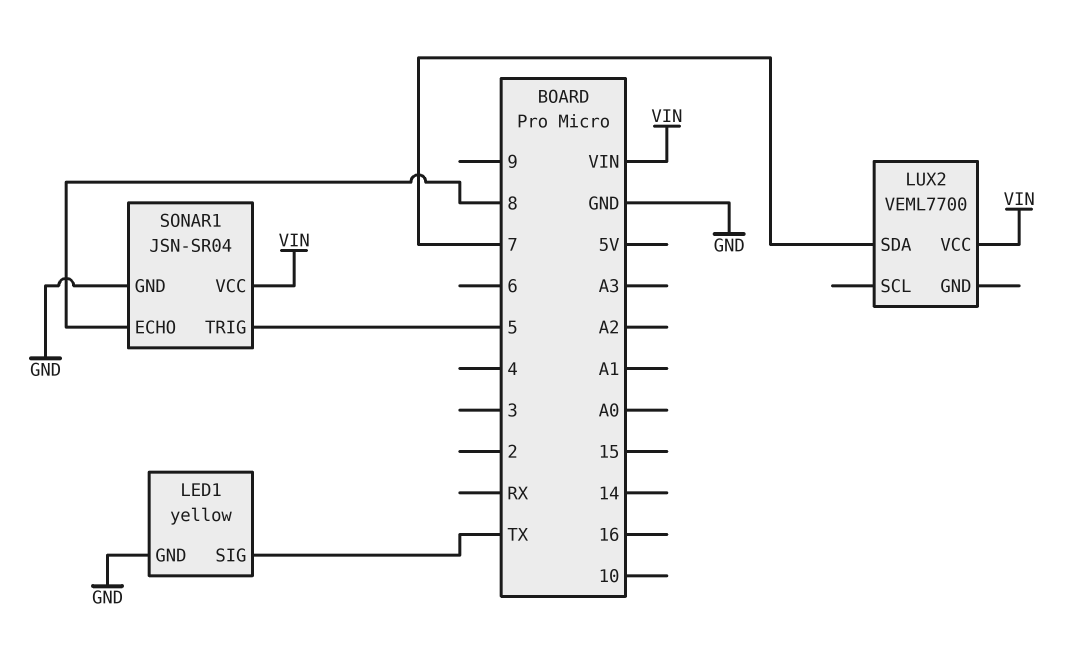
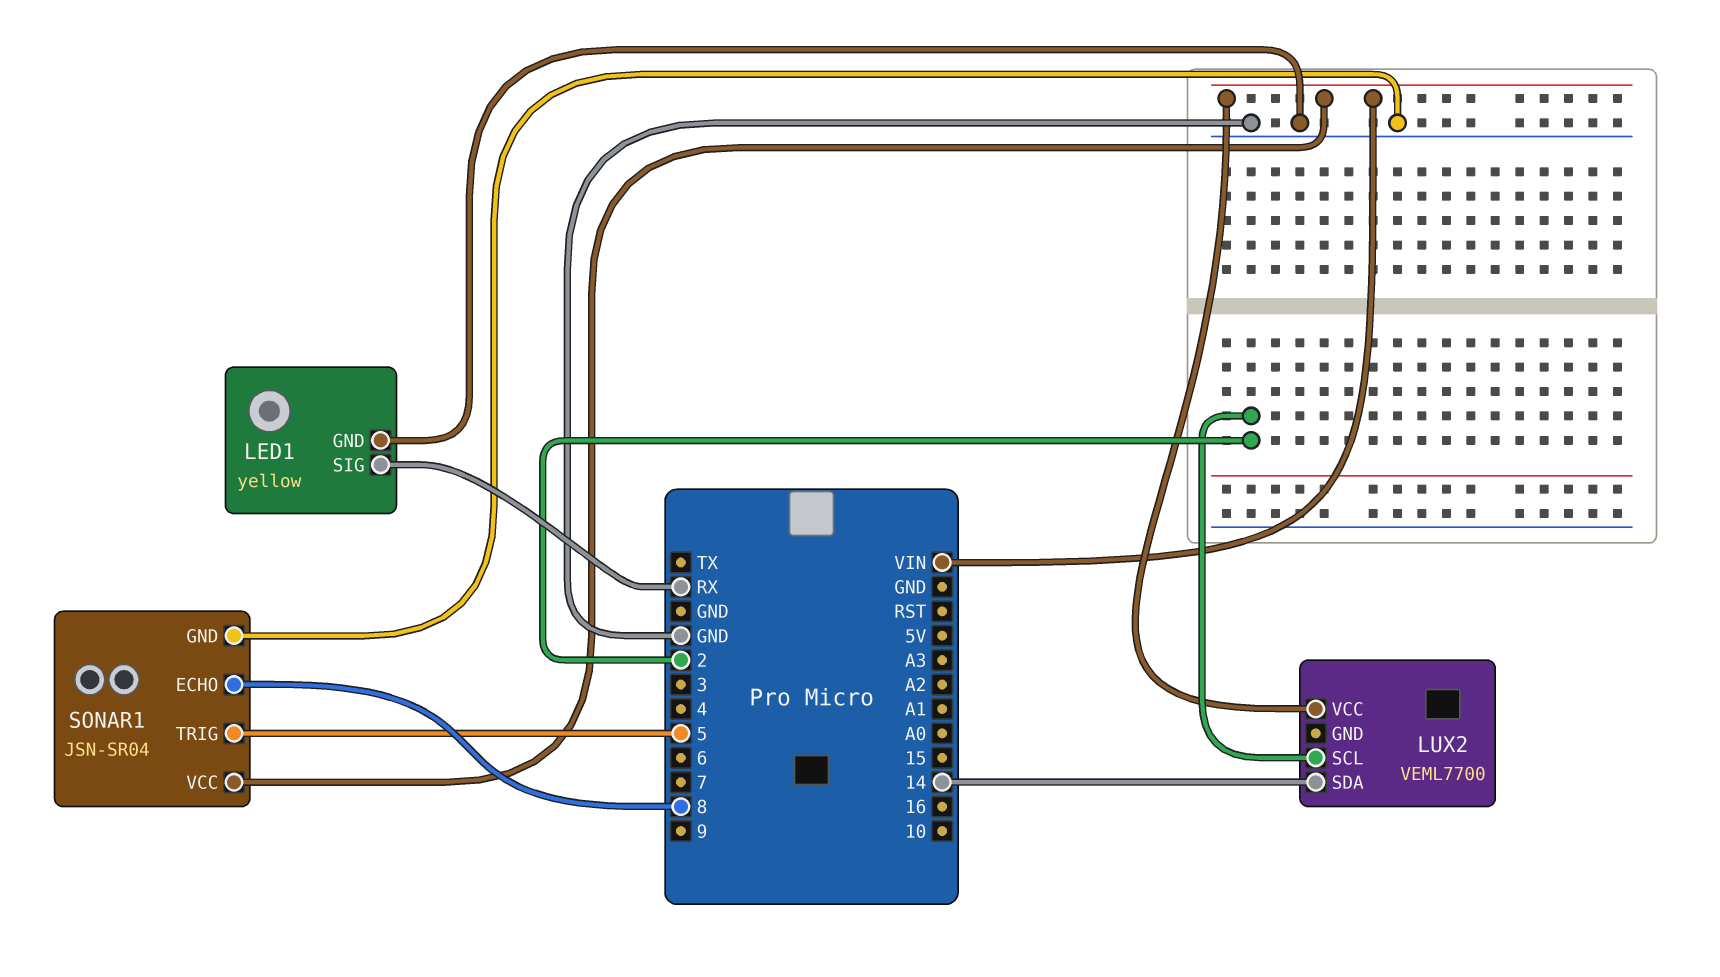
LED1 pin SIG: TX -> RX
LUX2 pin SCL: none -> 2
LUX2 pin SDA: 7 -> 14

